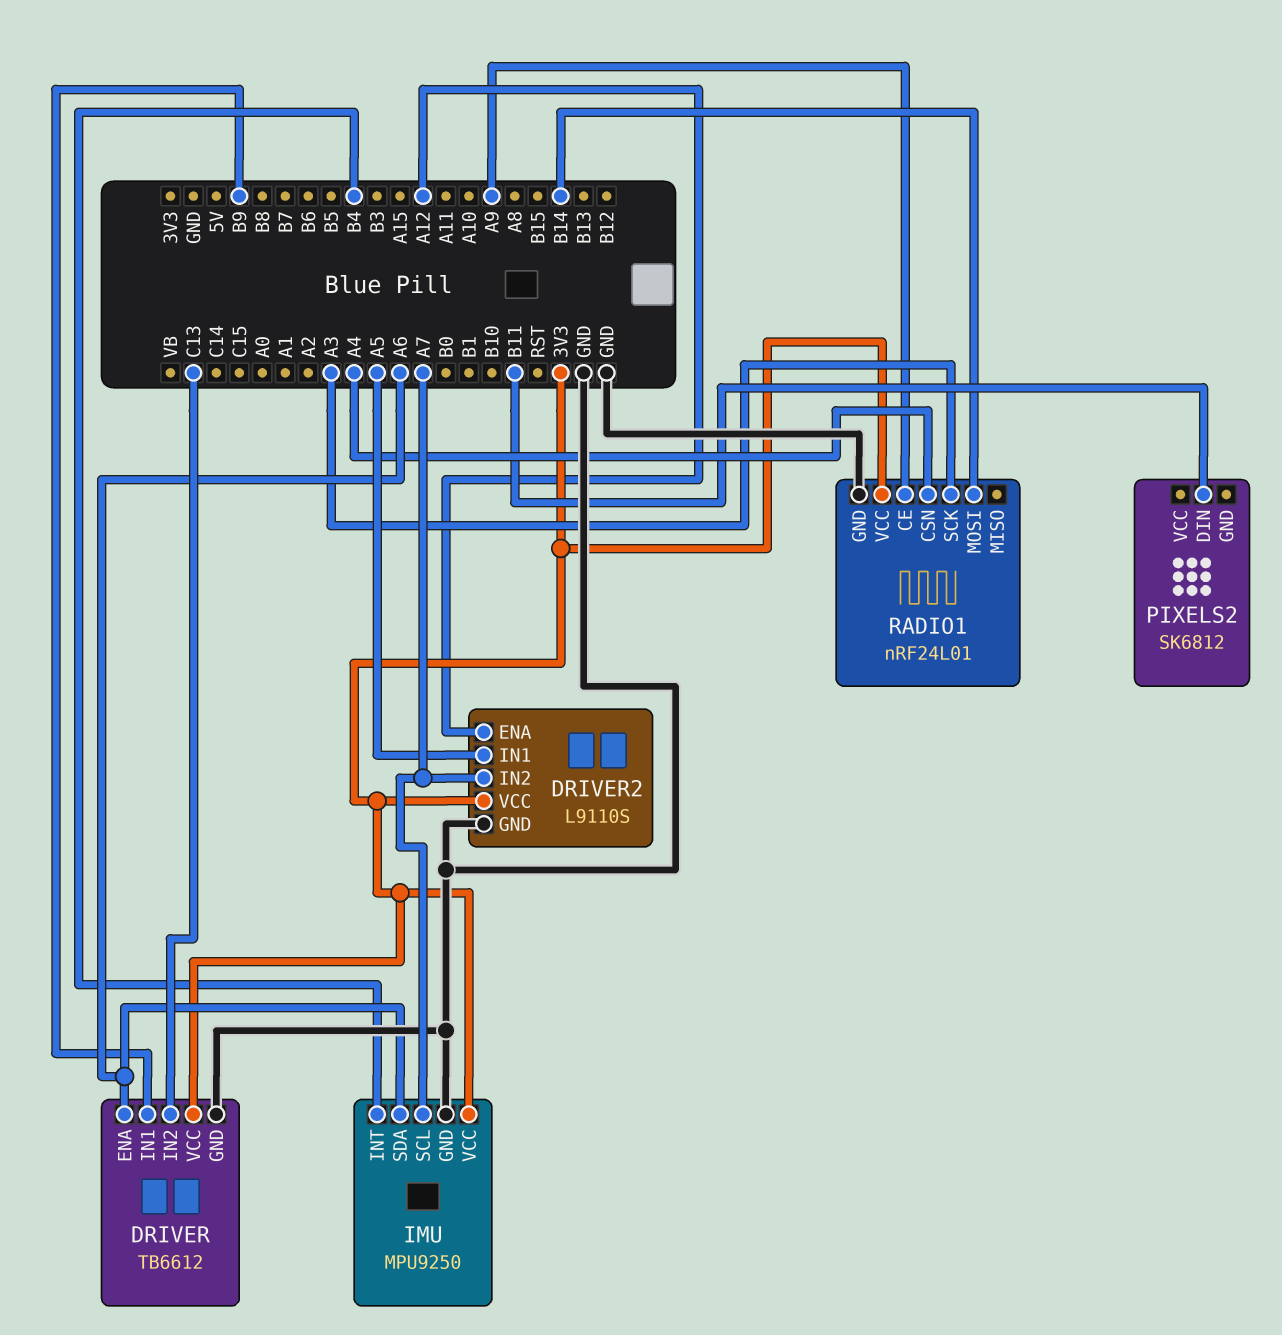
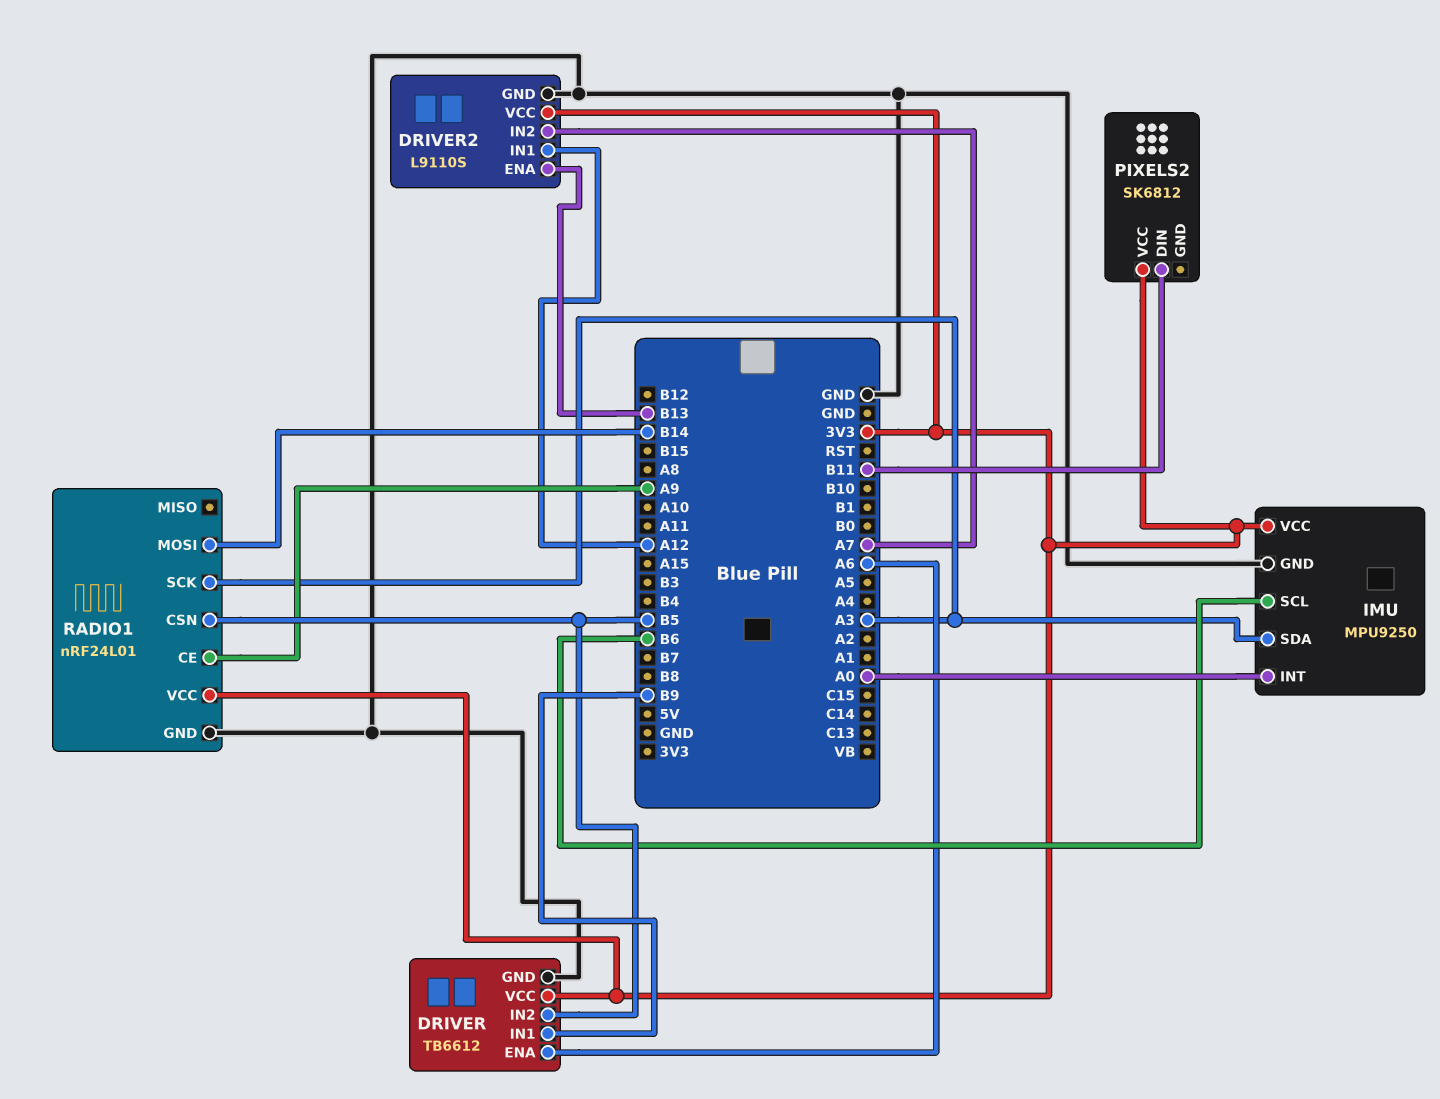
DRIVER pin IN2: C13 -> B5
DRIVER2 pin ENA: A12 -> B13
DRIVER2 pin IN1: A5 -> A12
IMU pin INT: B4 -> A0
IMU pin SCL: A7 -> B6
IMU pin SDA: A6 -> A3
PIXELS2 pin VCC: none -> 3V3
RADIO1 pin CSN: A4 -> B5

